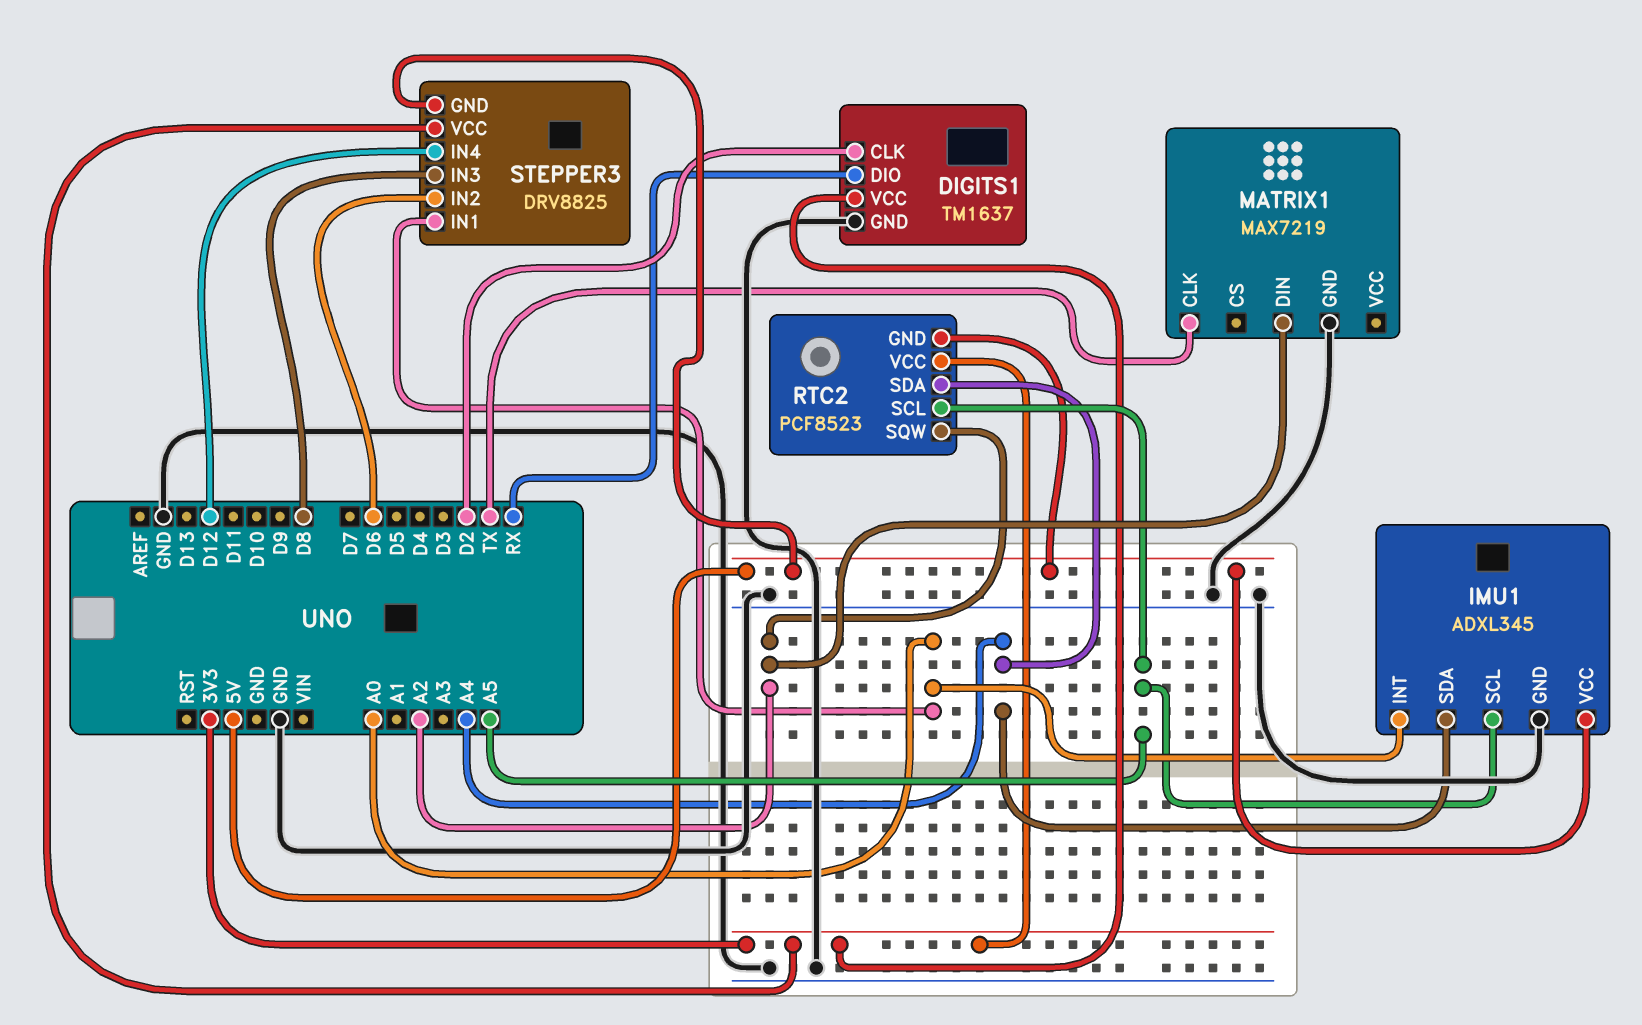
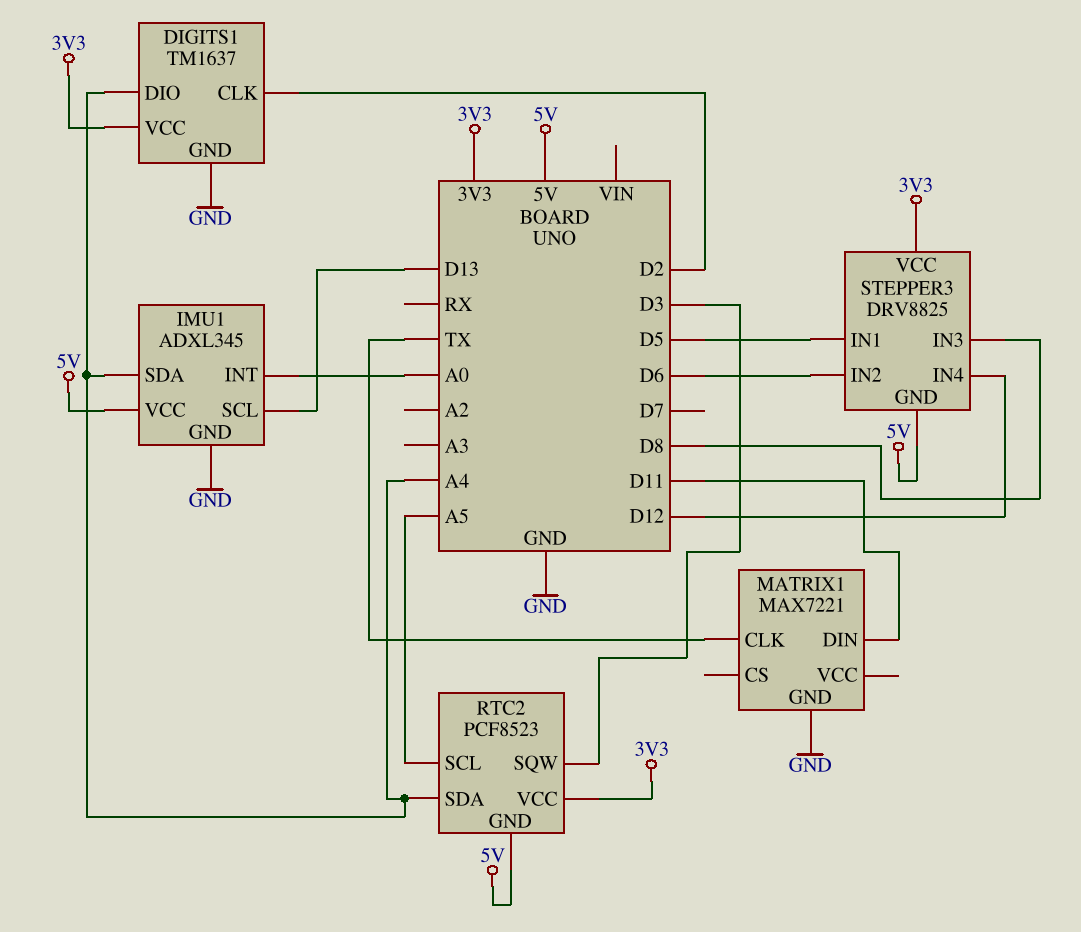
DIGITS1 pin DIO: RX -> A4
IMU1 pin SCL: A5 -> D13
MATRIX1: MAX7219 -> MAX7221
MATRIX1 pin DIN: A2 -> D11
RTC2 pin SQW: A2 -> D3
STEPPER3 pin IN1: A0 -> D5

